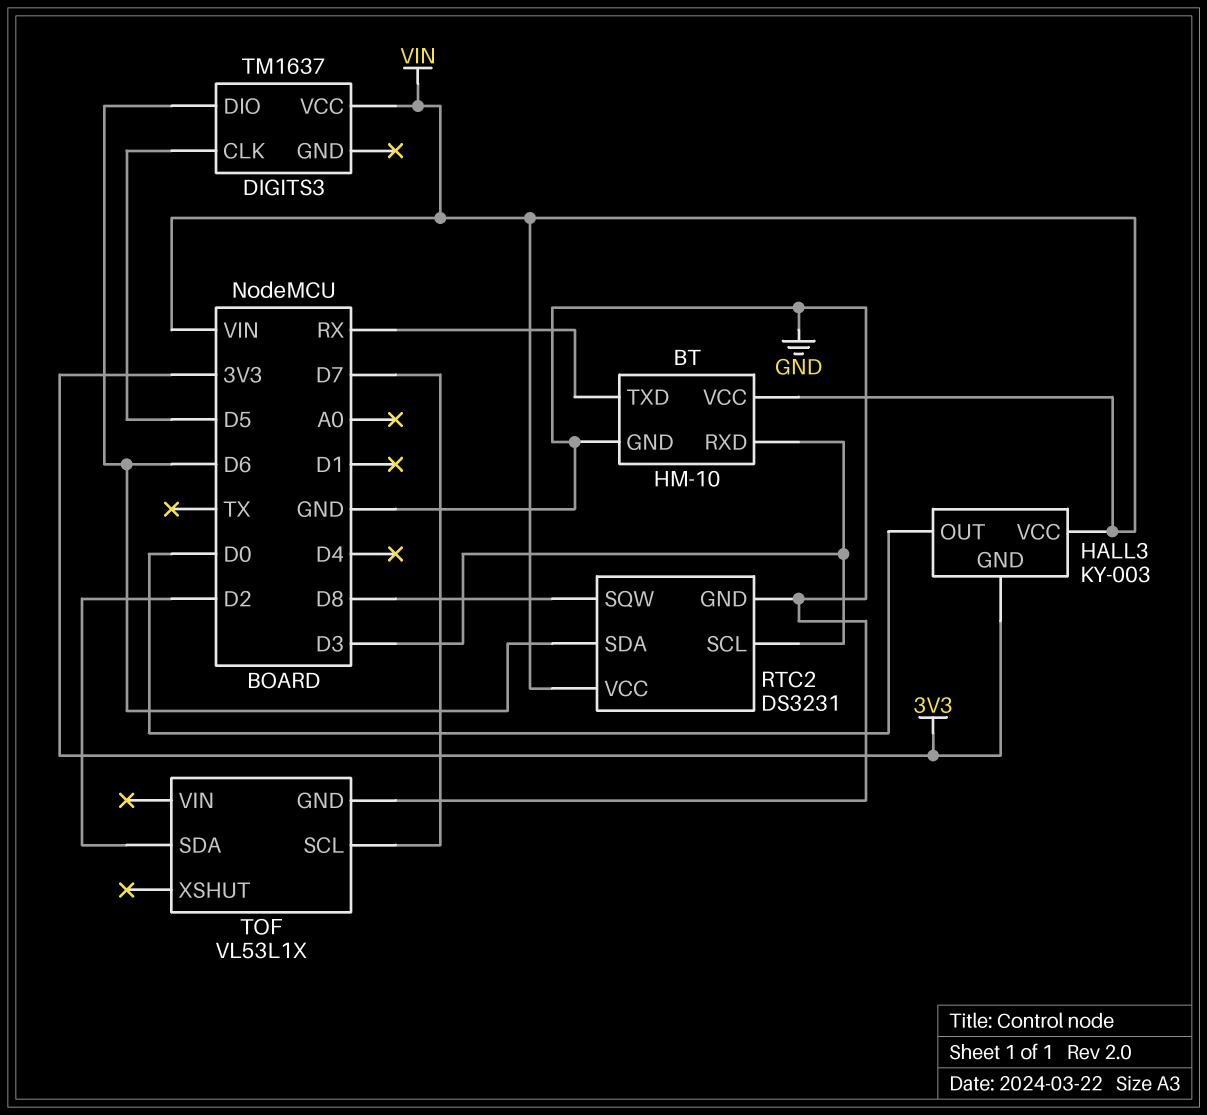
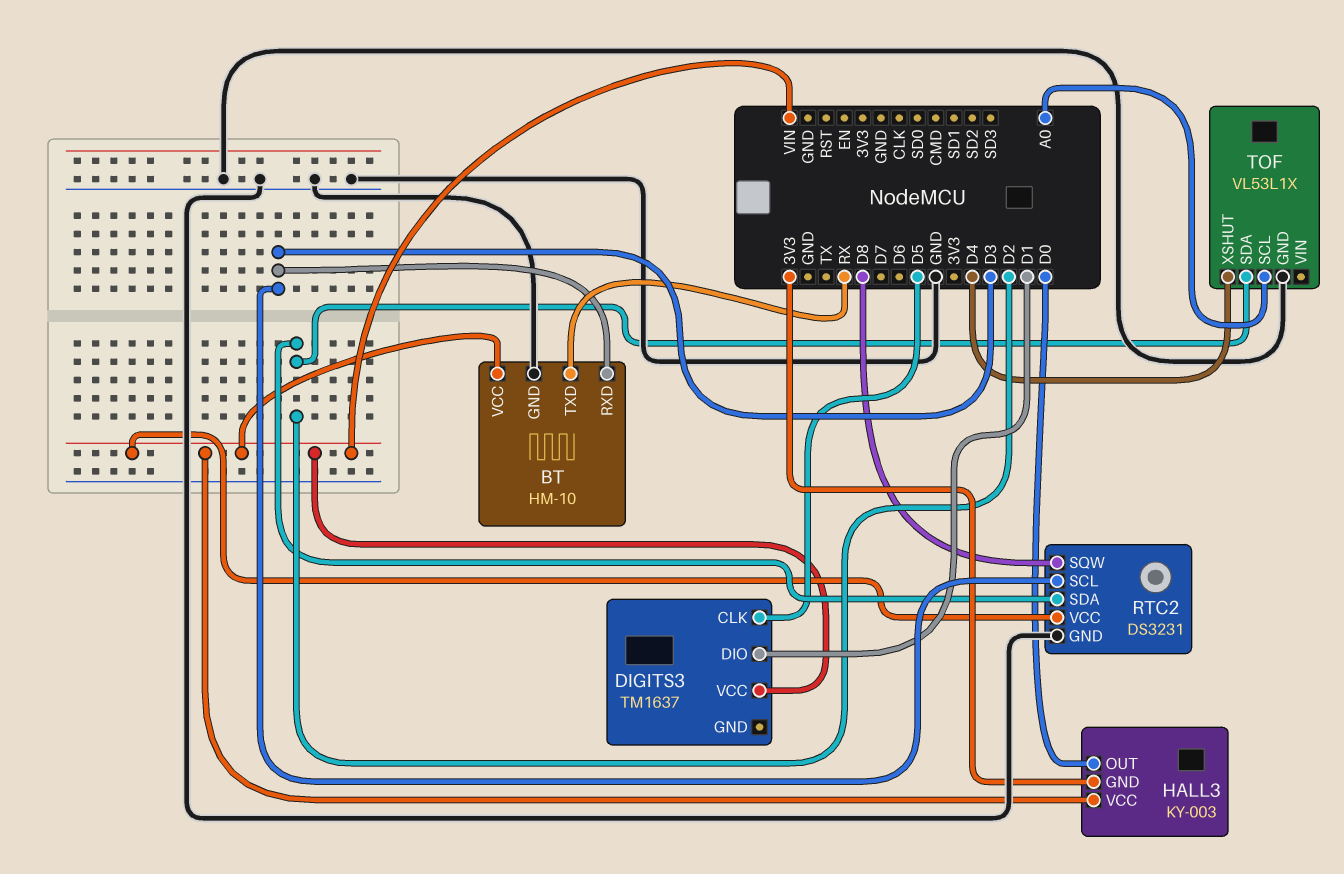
DIGITS3 pin DIO: D6 -> D1
RTC2 pin SDA: D6 -> D2
TOF pin SCL: D7 -> A0
TOF pin XSHUT: none -> D4

